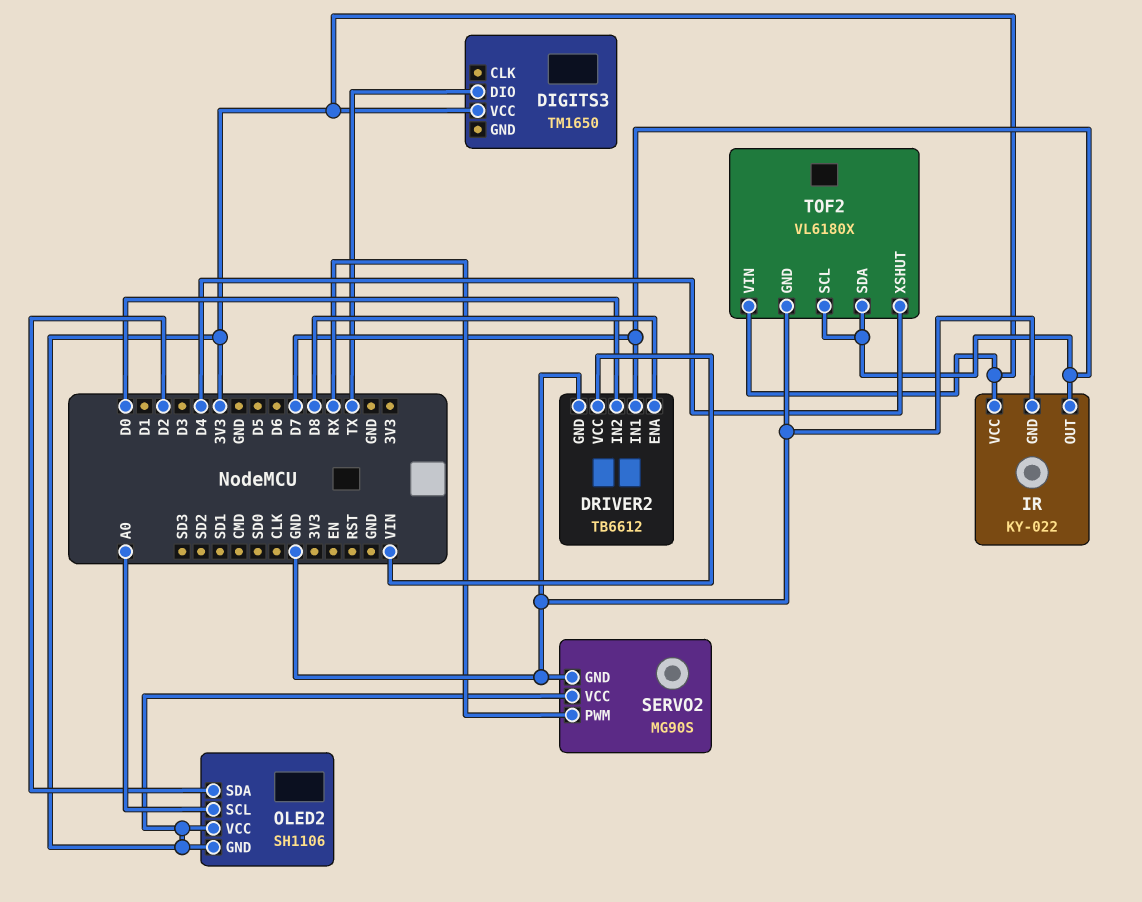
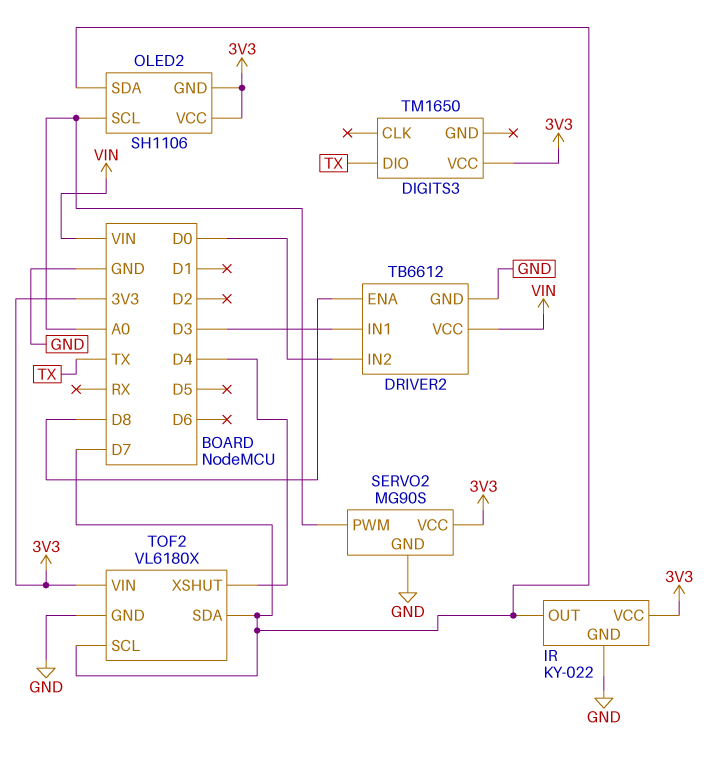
DRIVER2 pin IN1: D7 -> D3
OLED2 pin SDA: D2 -> D7
SERVO2 pin PWM: RX -> A0

